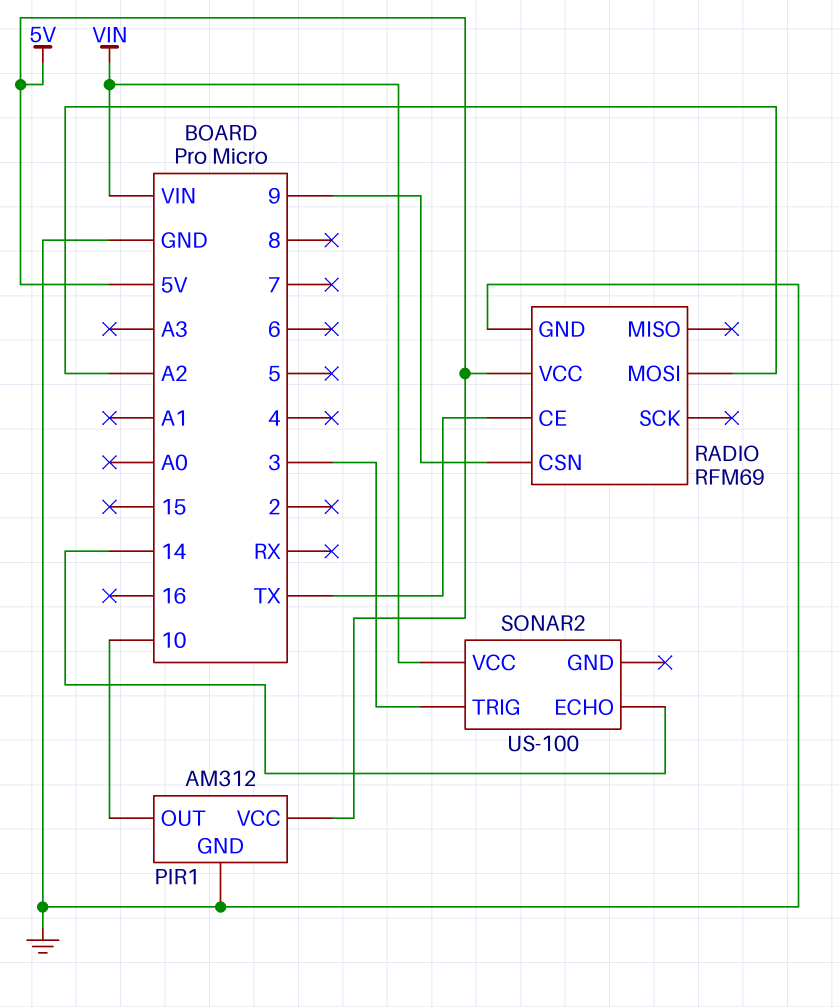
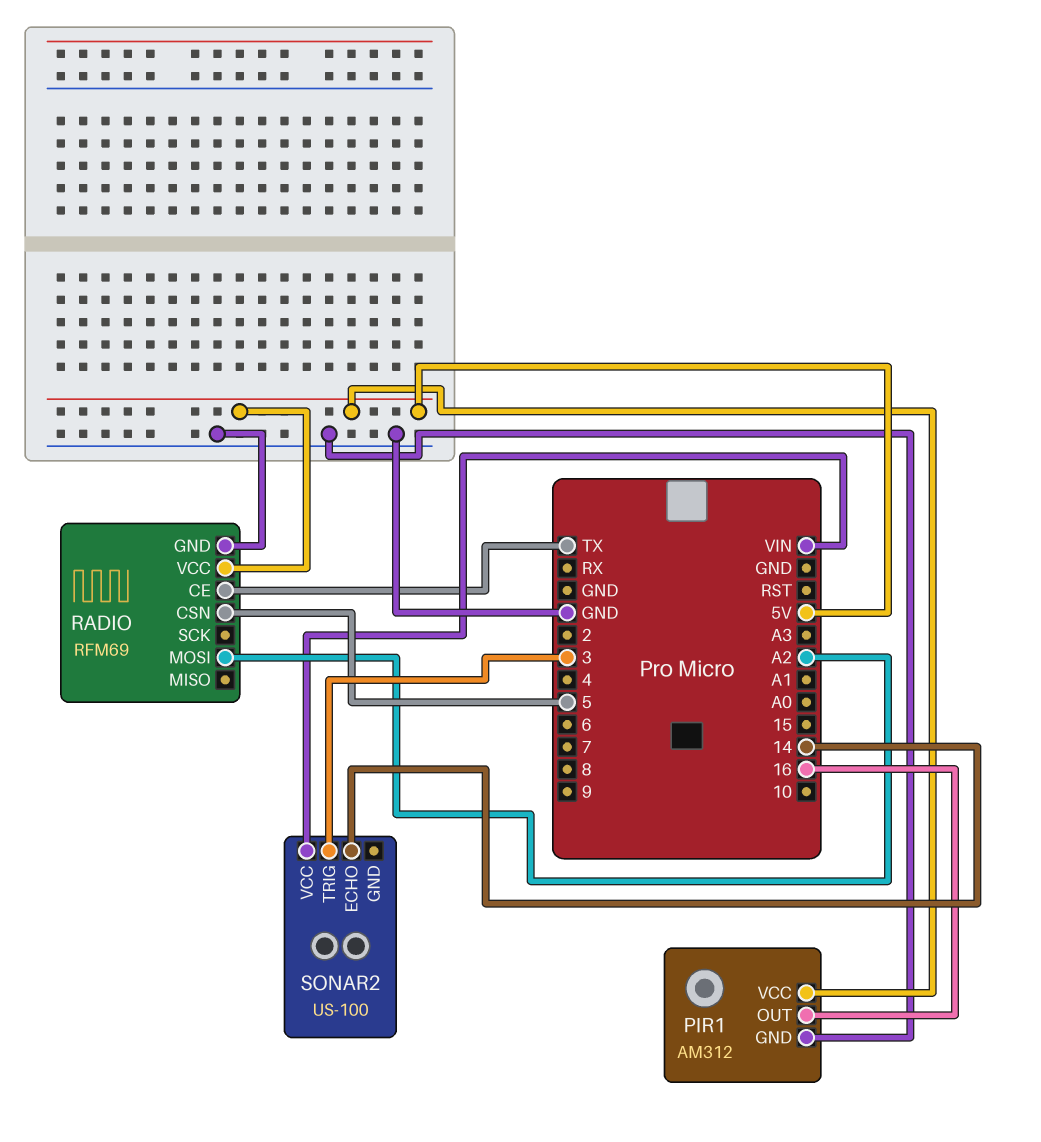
PIR1 pin OUT: 10 -> 16
RADIO pin CSN: 9 -> 5

